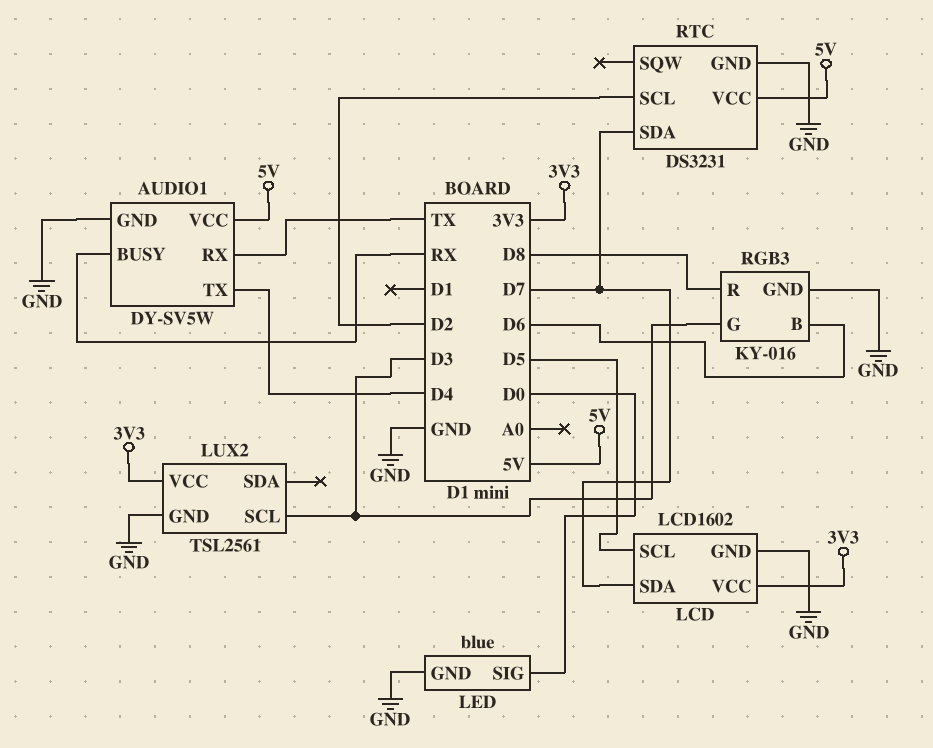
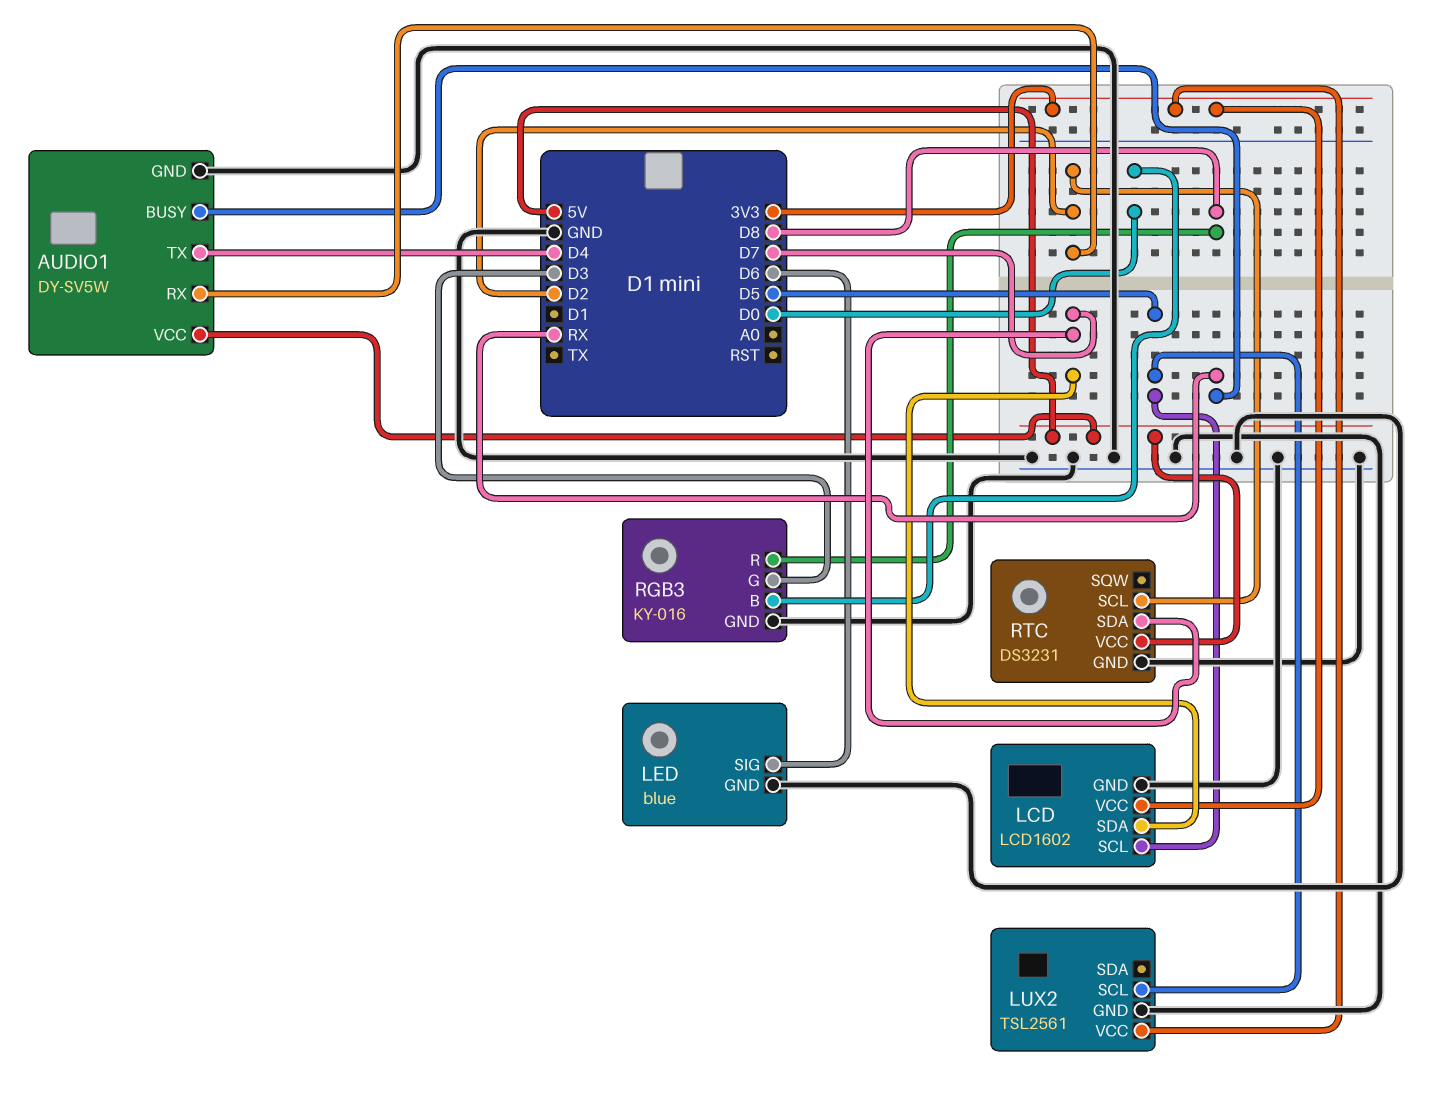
AUDIO1 pin RX: TX -> D2
LED pin SIG: D0 -> D6
LUX2 pin SCL: D3 -> D5
RGB3 pin B: D6 -> D0

